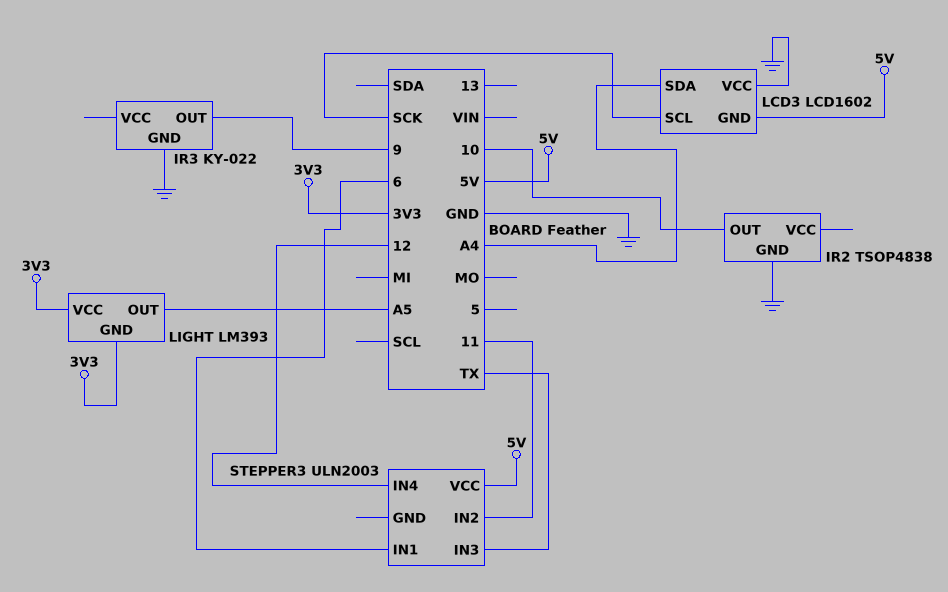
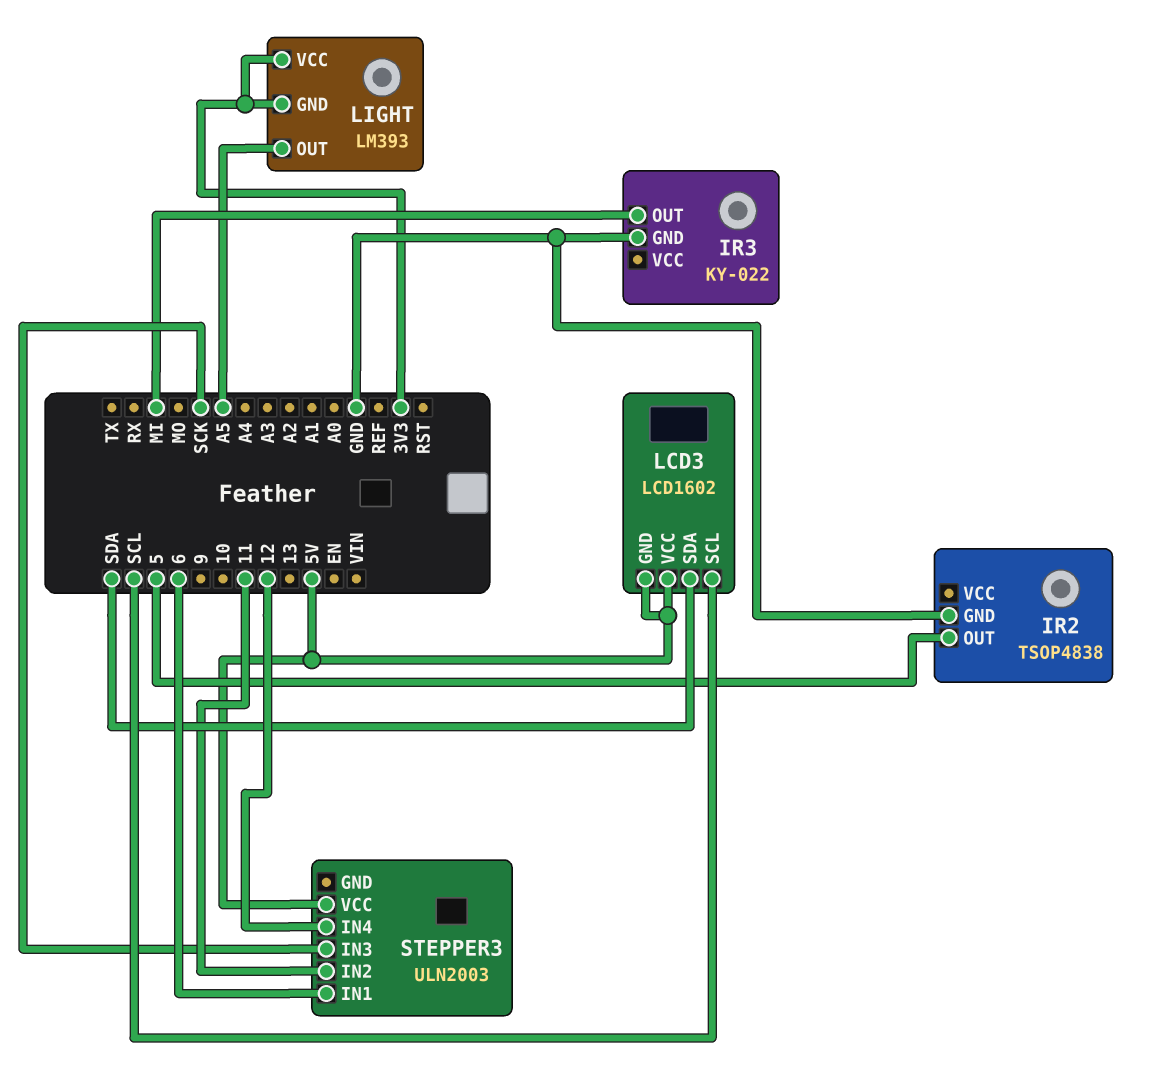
IR2 pin OUT: 10 -> 5
IR3 pin OUT: 9 -> MI
LCD3 pin SCL: SCK -> SCL
LCD3 pin SDA: A4 -> SDA
LCD3 pin VCC: GND -> 5V
STEPPER3 pin IN3: TX -> SCK

